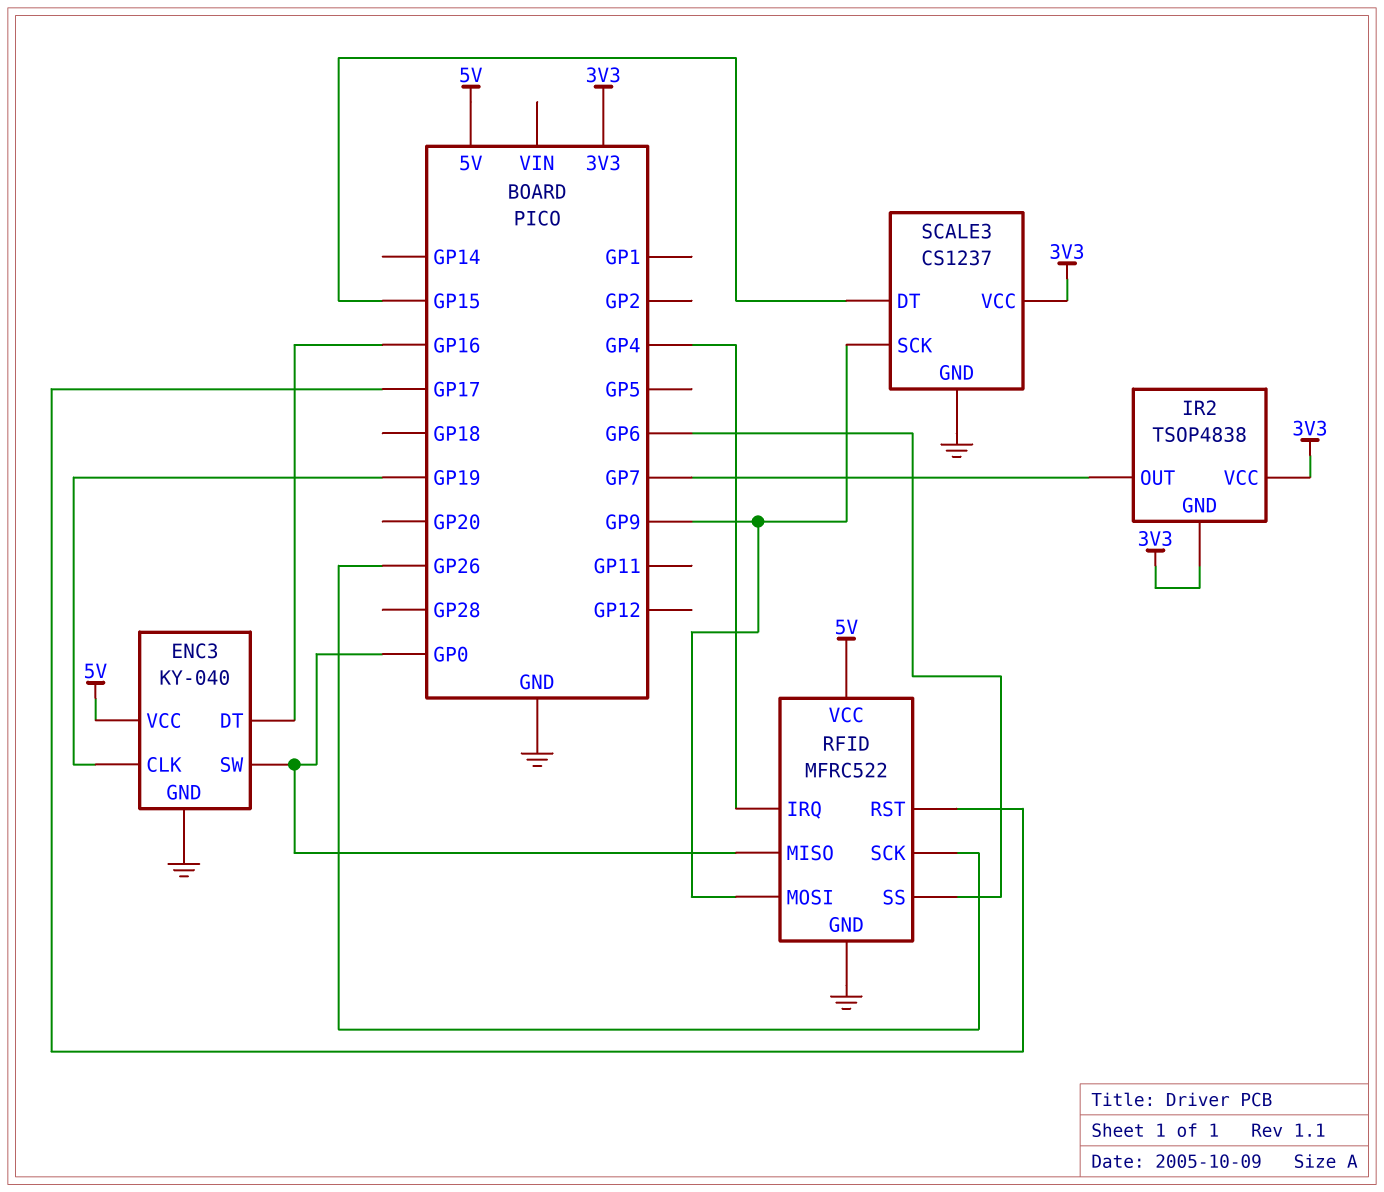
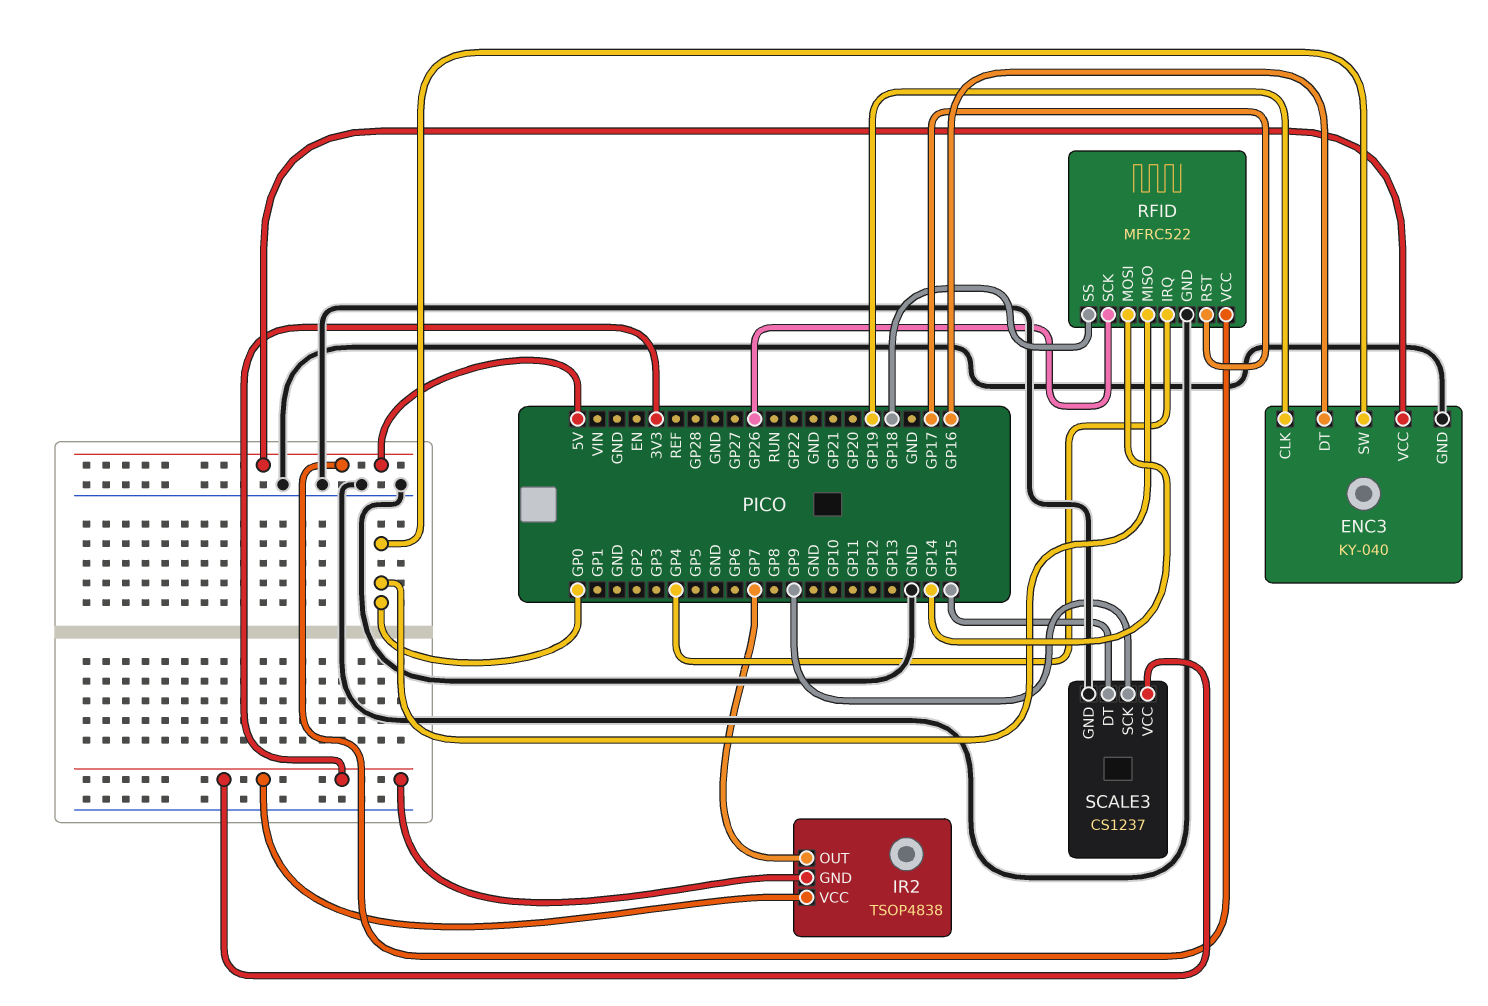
RFID pin MOSI: GP9 -> GP14
RFID pin SS: GP6 -> GP18

